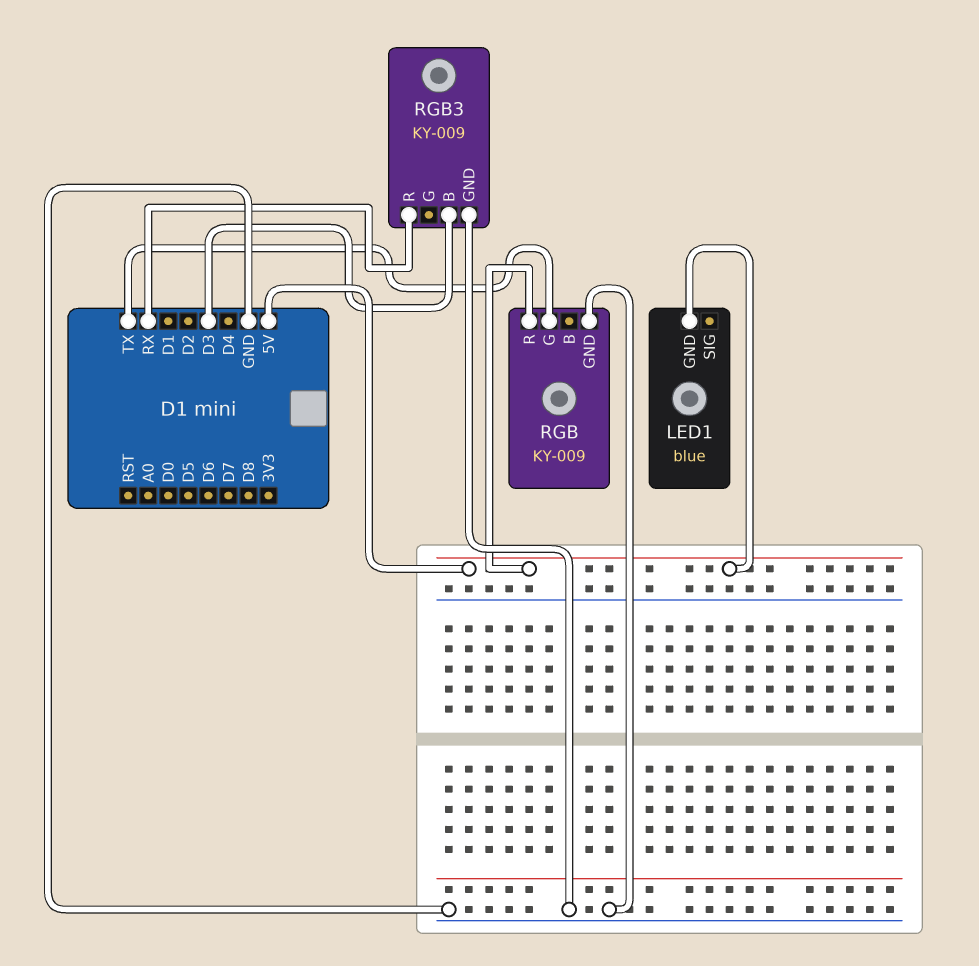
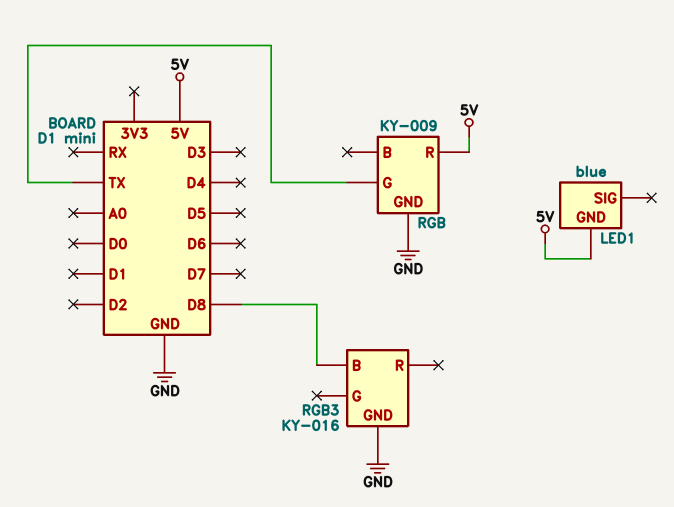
RGB3: KY-009 -> KY-016
RGB3 pin B: D3 -> D8
RGB3 pin R: RX -> none

